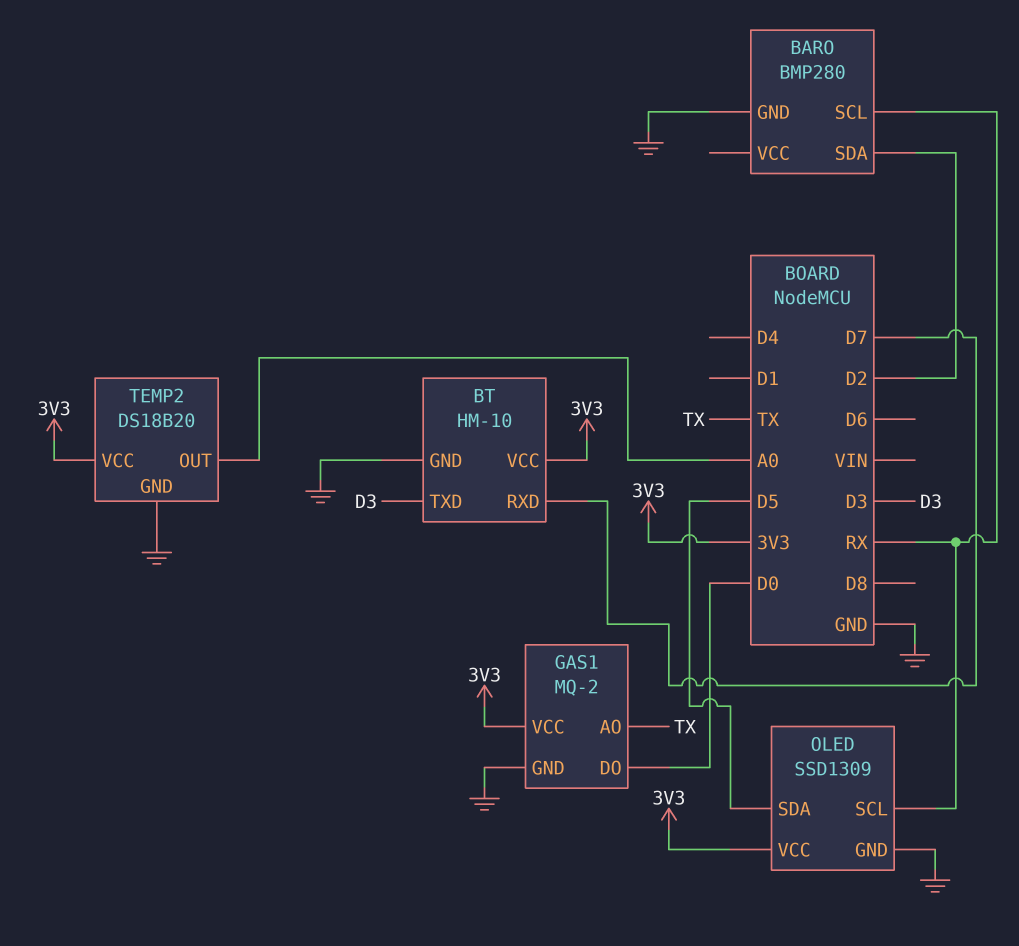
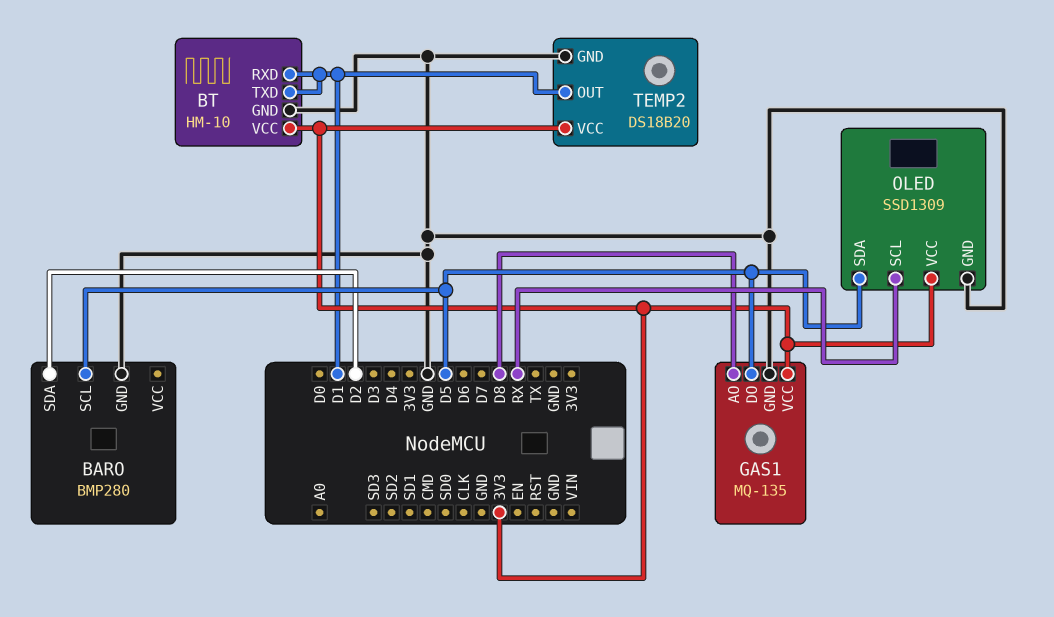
BARO pin SCL: RX -> D5
BT pin RXD: D7 -> D1
BT pin TXD: D3 -> D1
GAS1: MQ-2 -> MQ-135
GAS1 pin AO: TX -> D8
GAS1 pin DO: D0 -> D5
TEMP2 pin OUT: A0 -> D1

